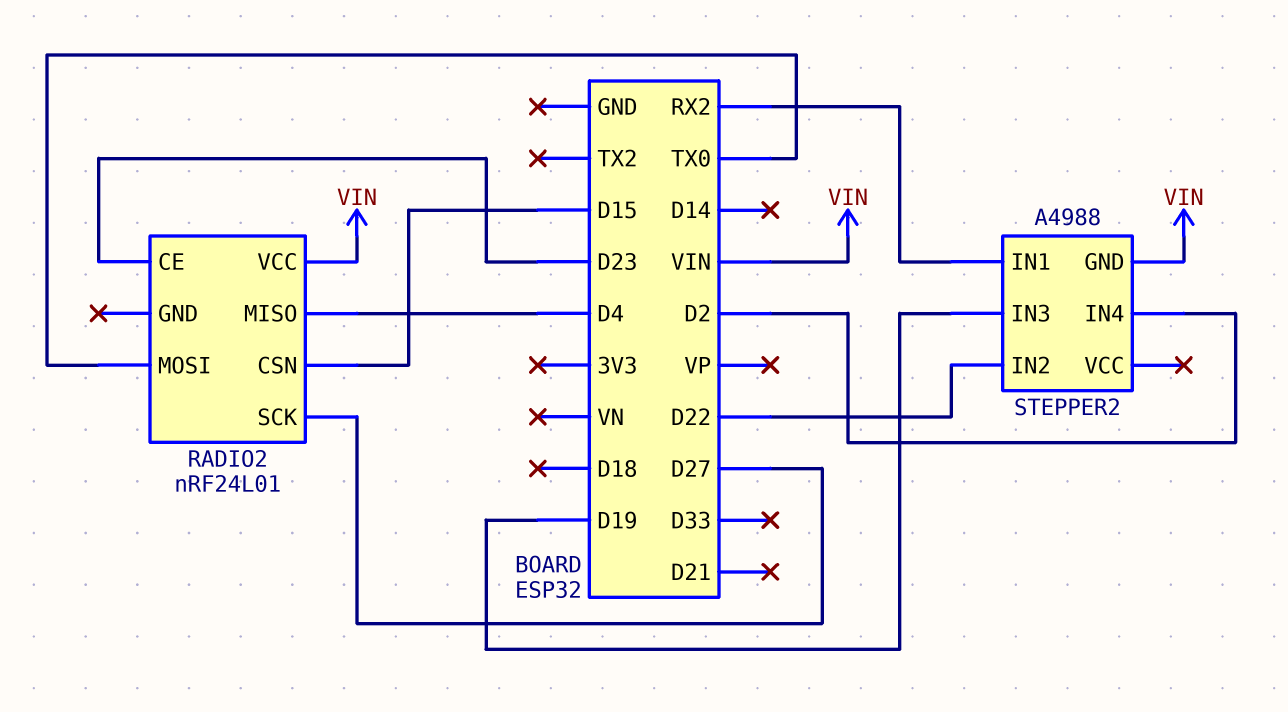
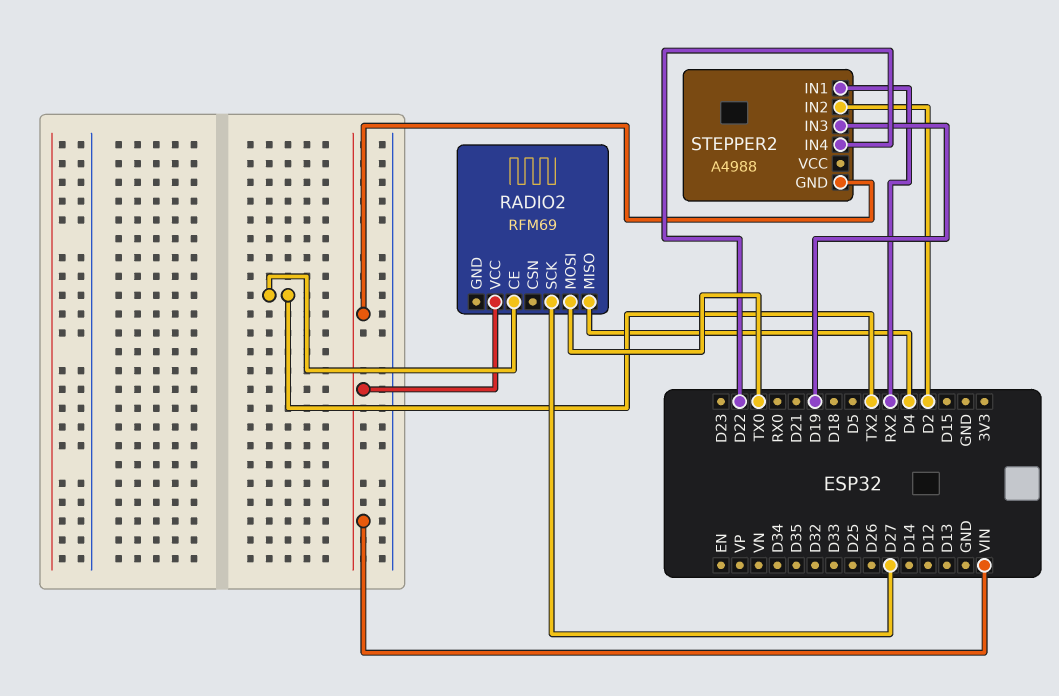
RADIO2: nRF24L01 -> RFM69
RADIO2 pin CE: D23 -> TX2
RADIO2 pin CSN: D15 -> none
STEPPER2 pin IN2: D22 -> D2
STEPPER2 pin IN4: D2 -> D22

